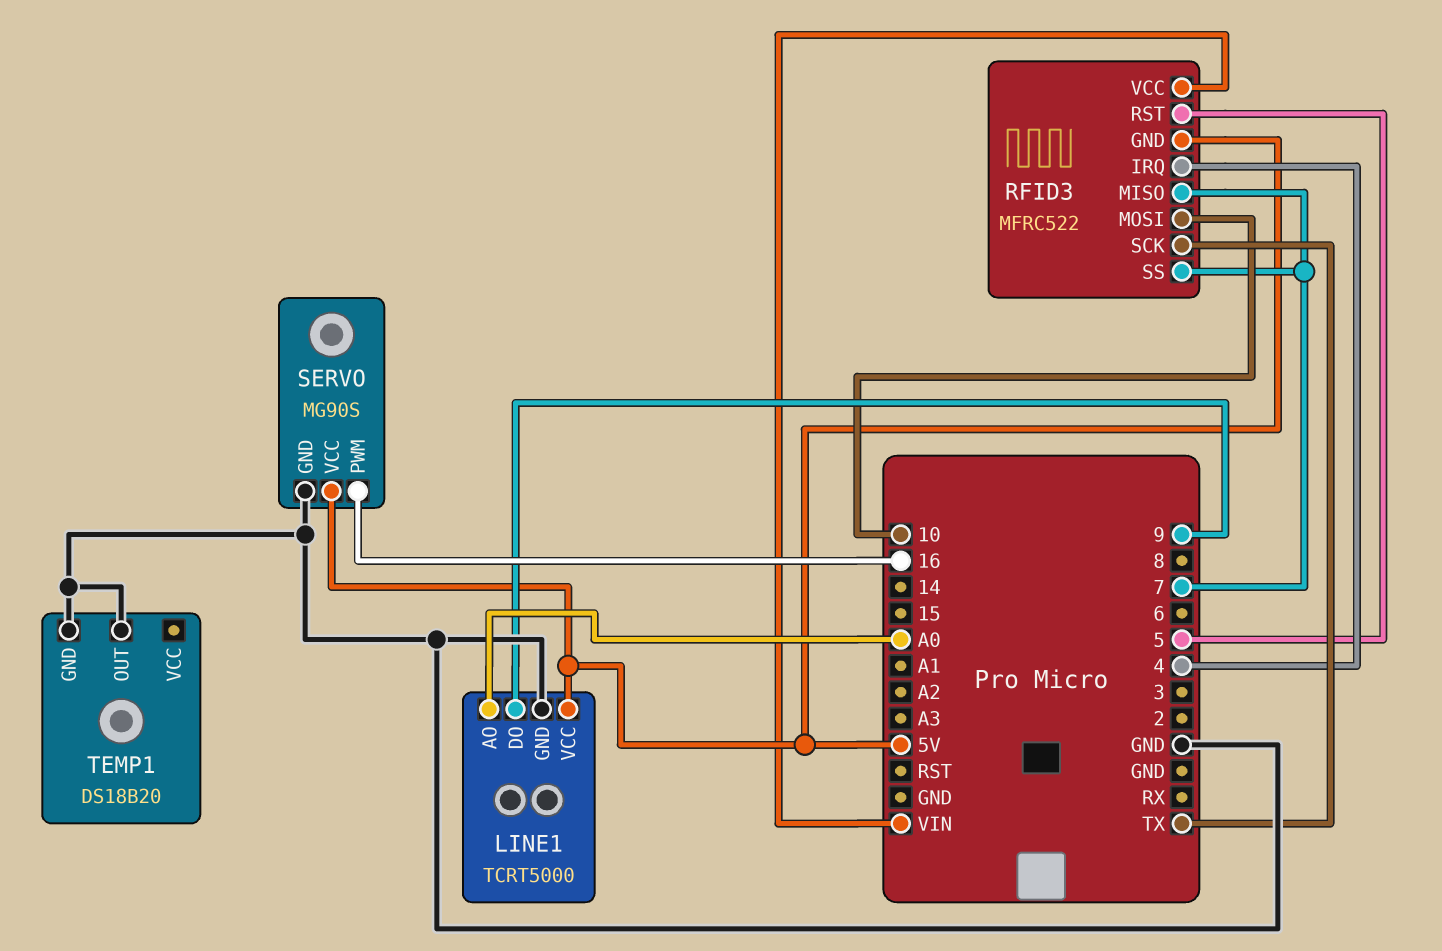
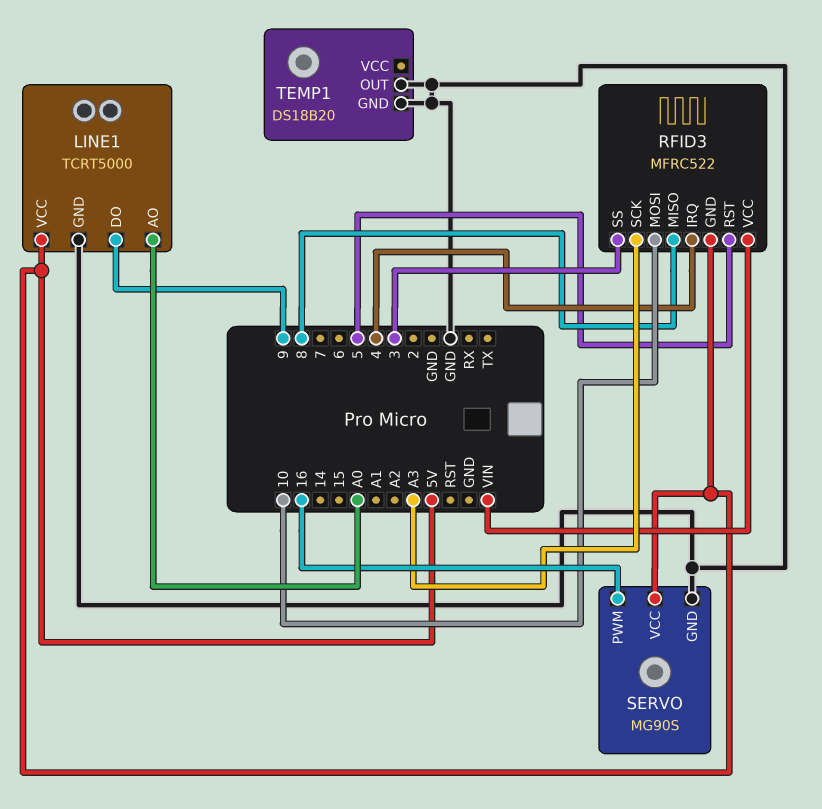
RFID3 pin MISO: 7 -> 8
RFID3 pin SCK: TX -> A3
RFID3 pin SS: 7 -> 3

